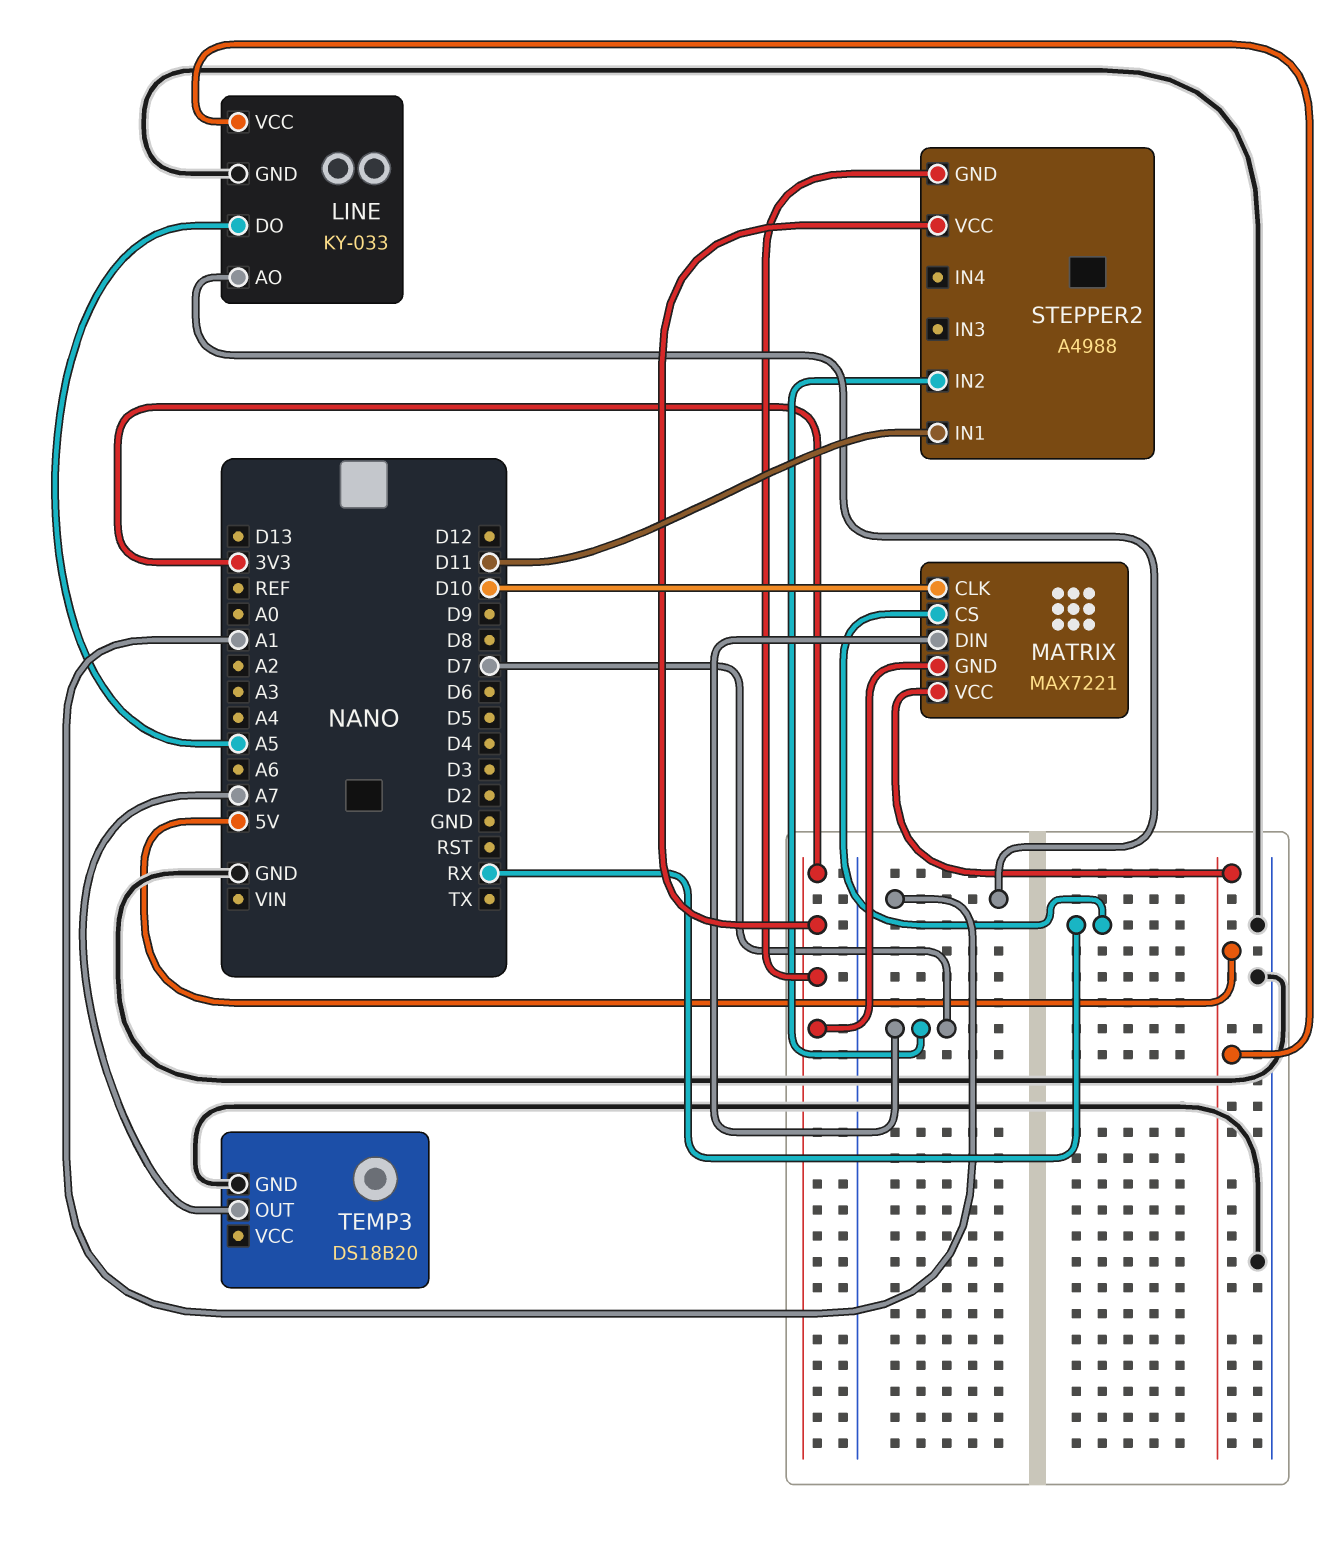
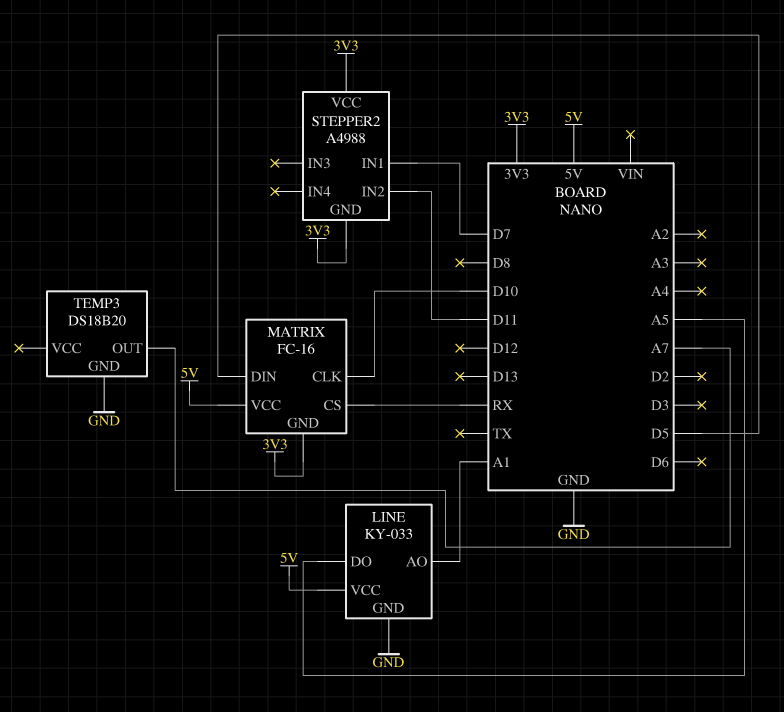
MATRIX: MAX7221 -> FC-16
MATRIX pin DIN: D7 -> D5
STEPPER2 pin IN1: D11 -> D7
STEPPER2 pin IN2: D7 -> D11

